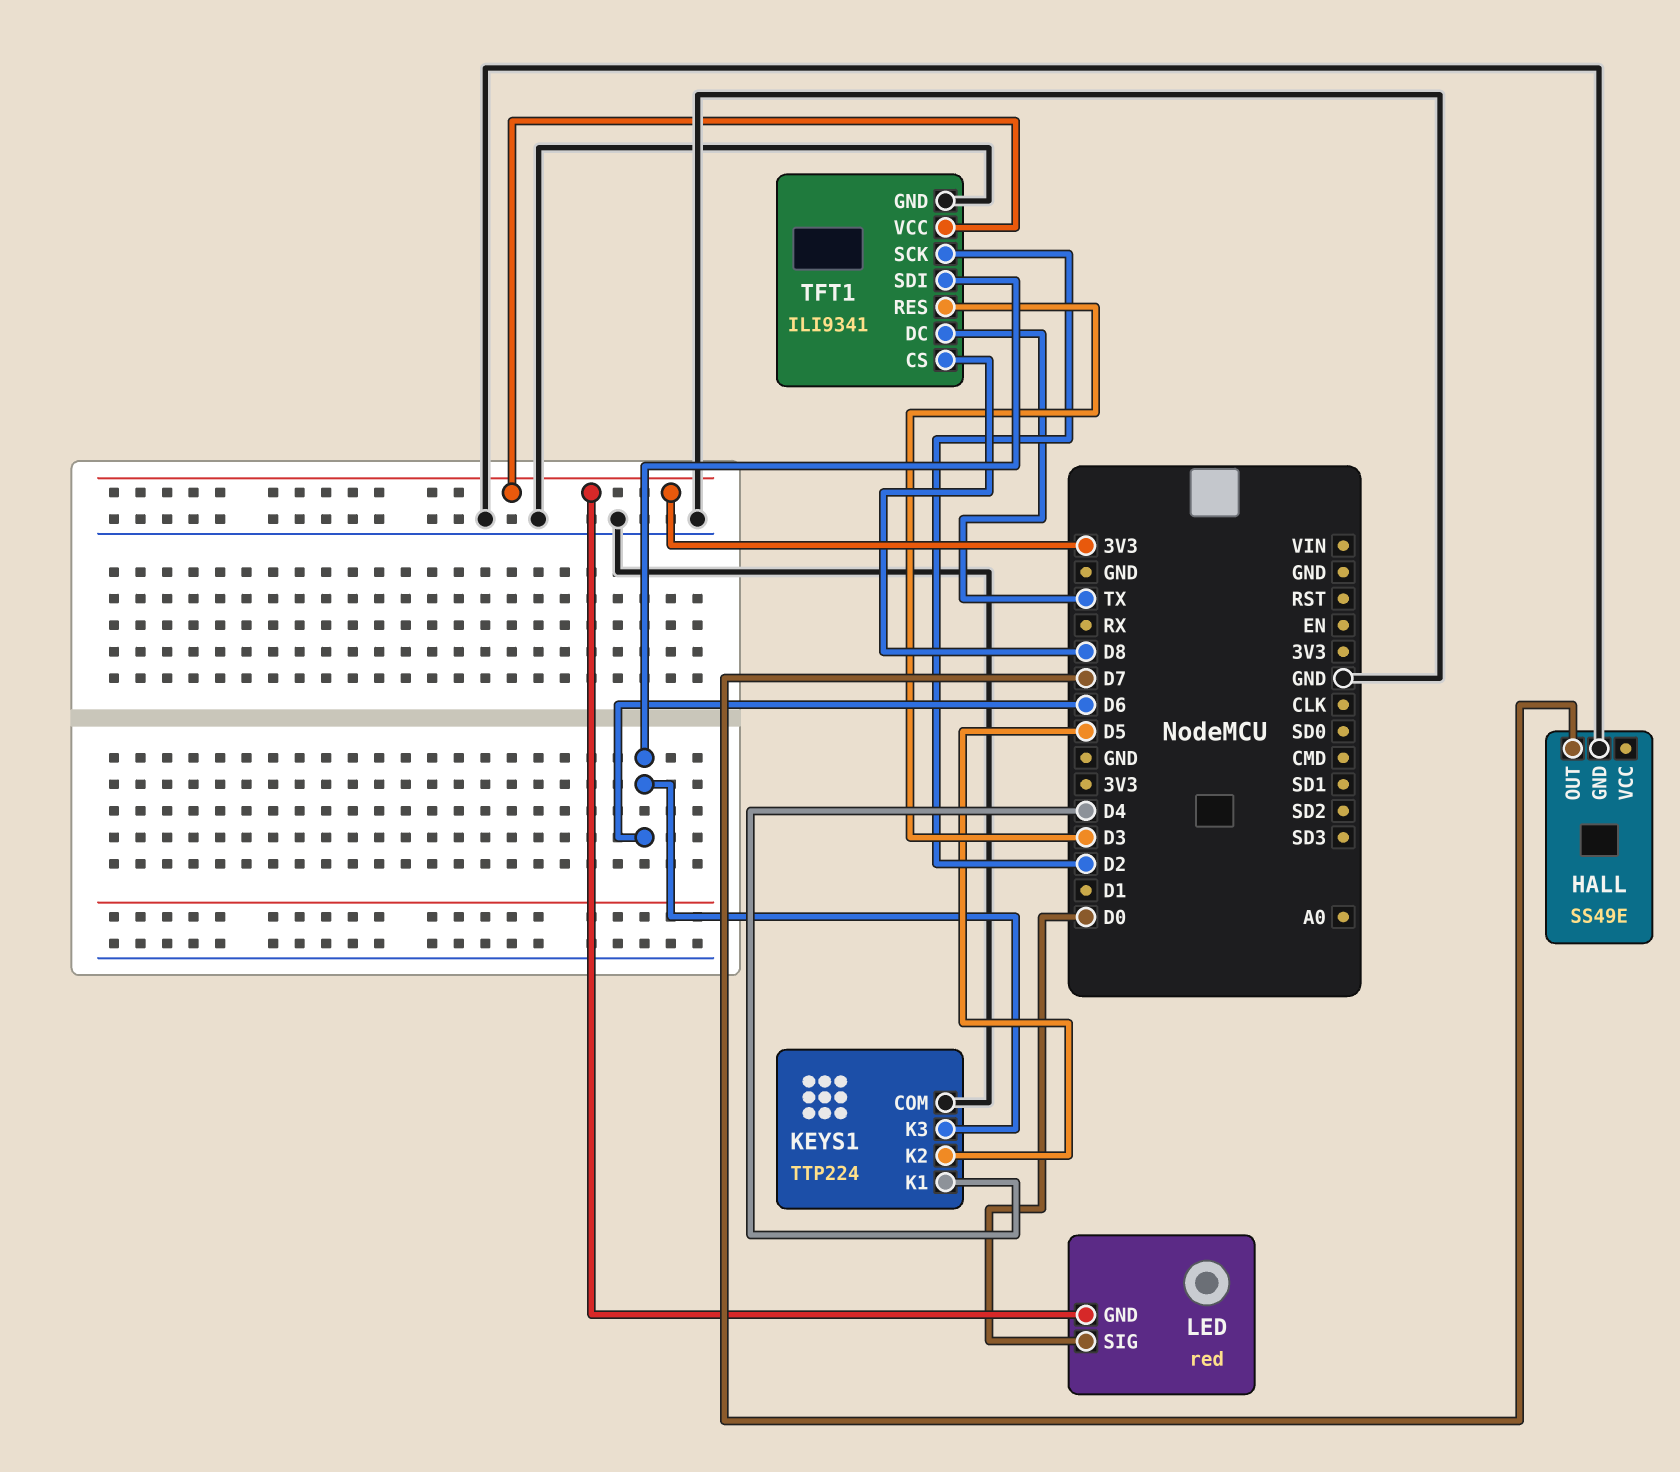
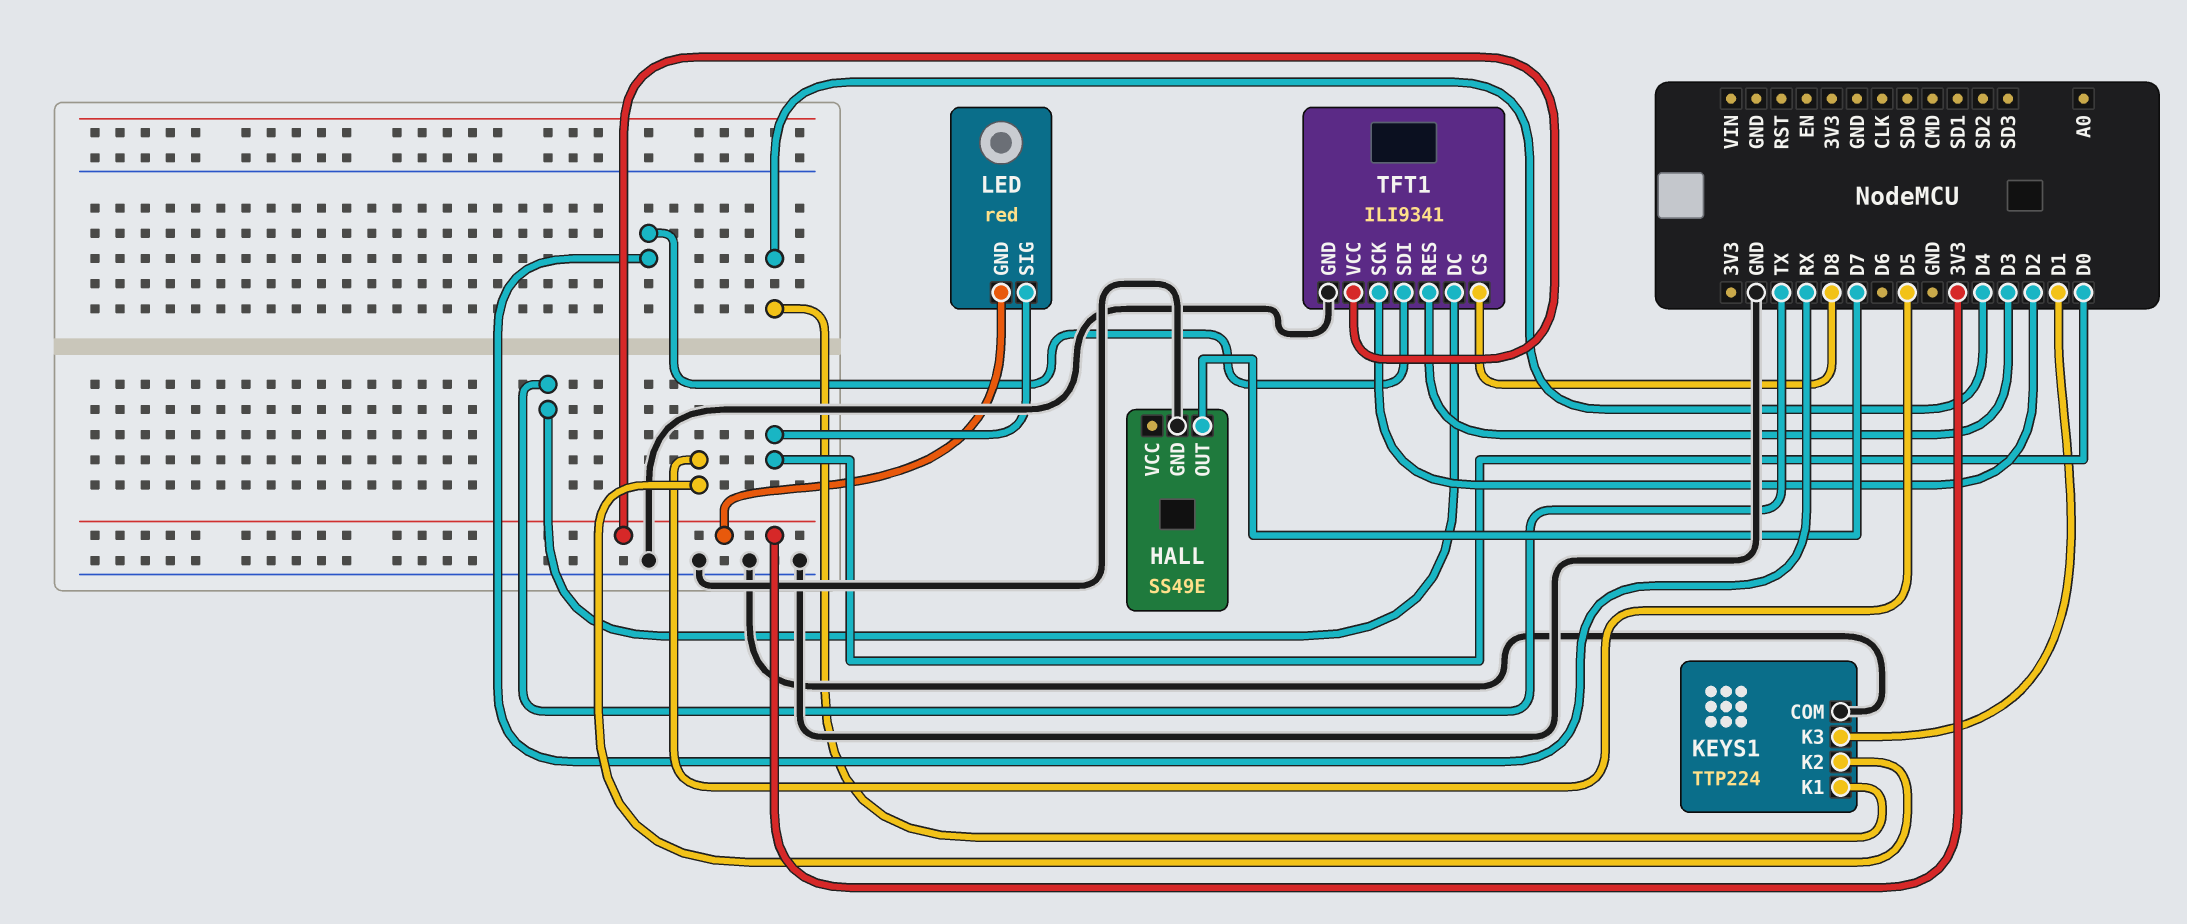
KEYS1 pin K3: D6 -> D1
TFT1 pin SDI: D6 -> RX

